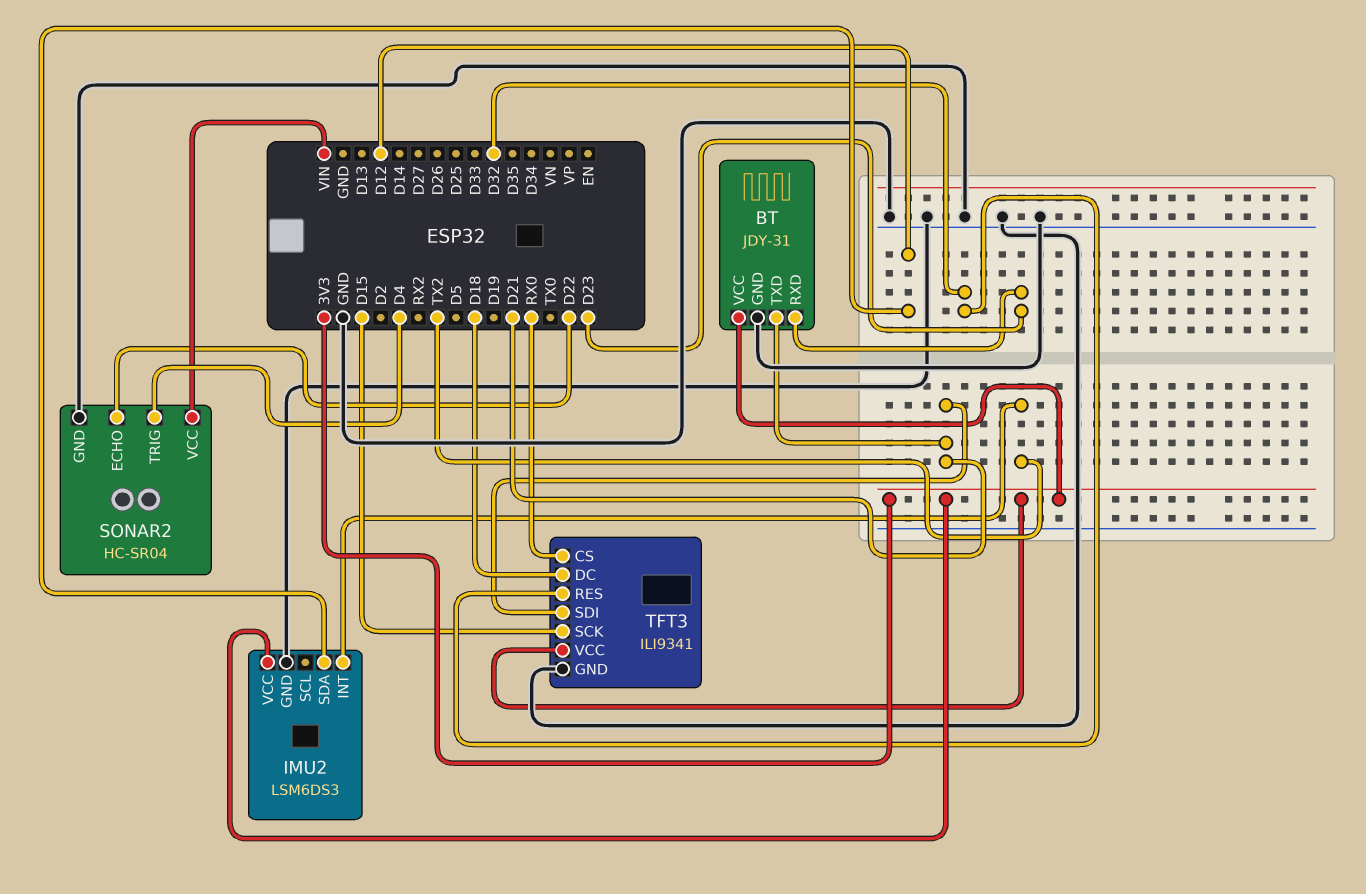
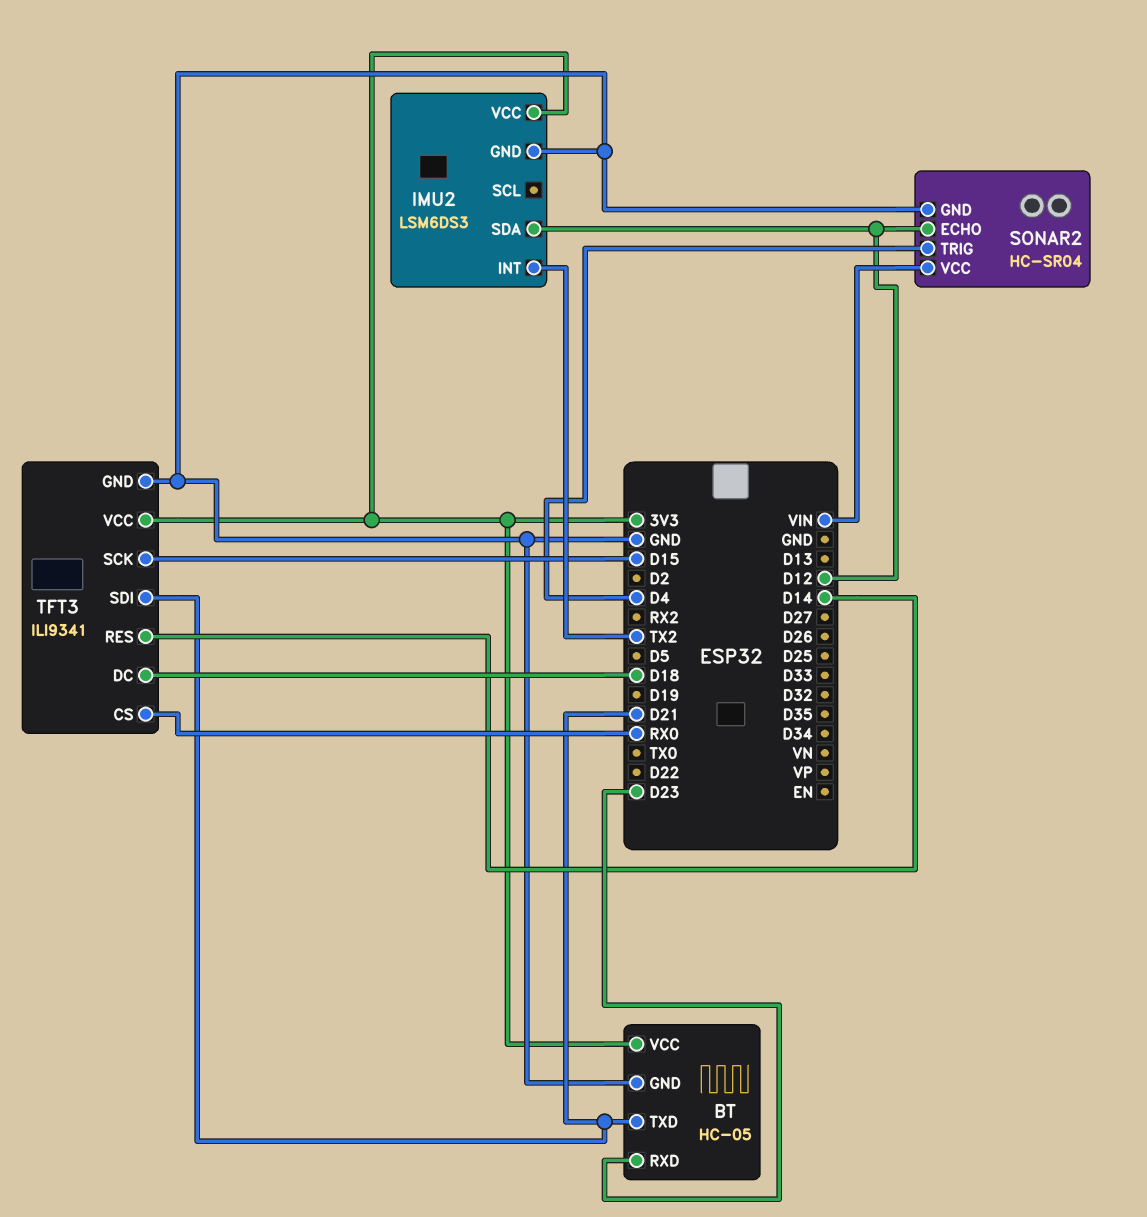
BT: JDY-31 -> HC-05
SONAR2 pin ECHO: D22 -> D12
TFT3 pin RES: D32 -> D14

